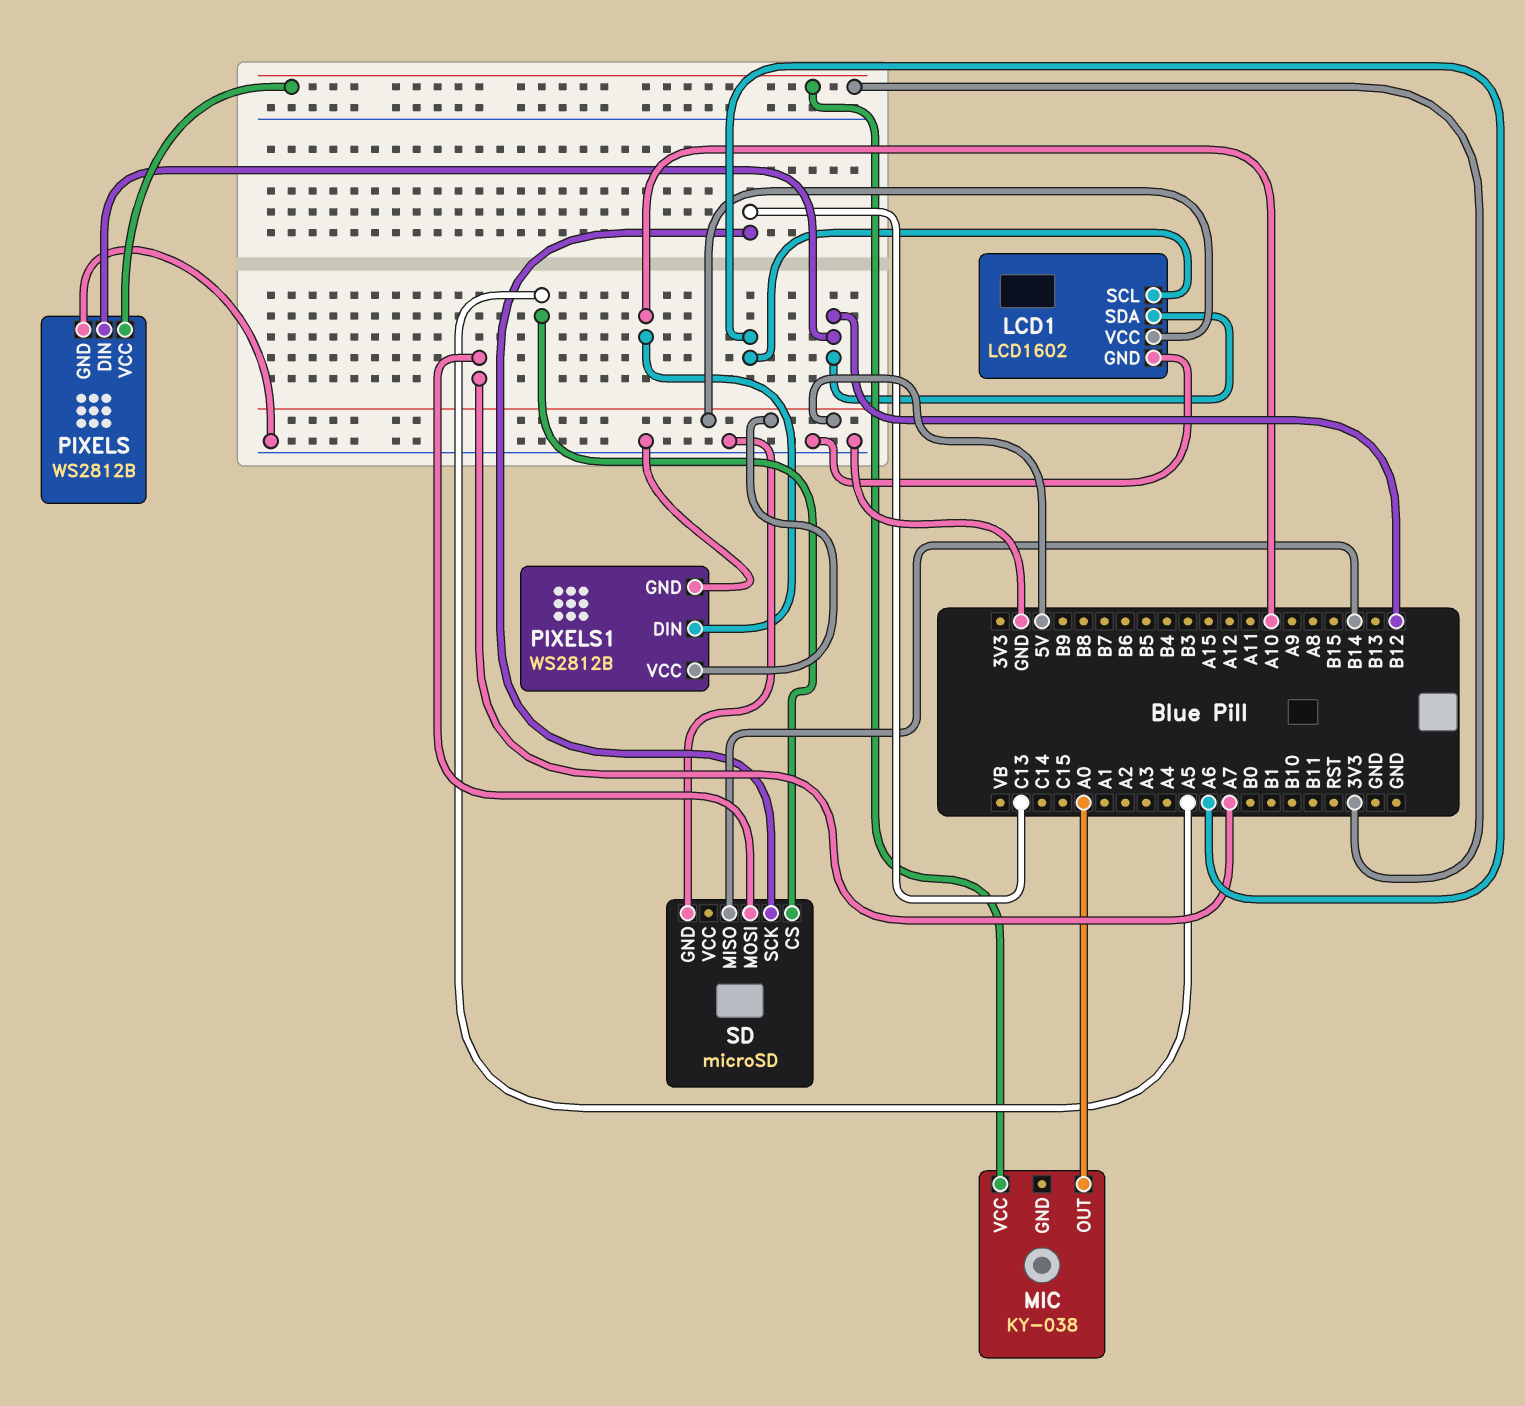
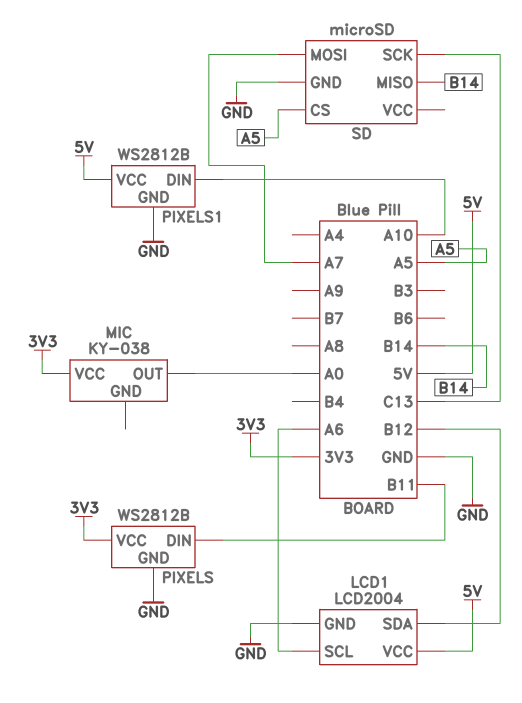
LCD1: LCD1602 -> LCD2004
PIXELS pin DIN: B12 -> B11

